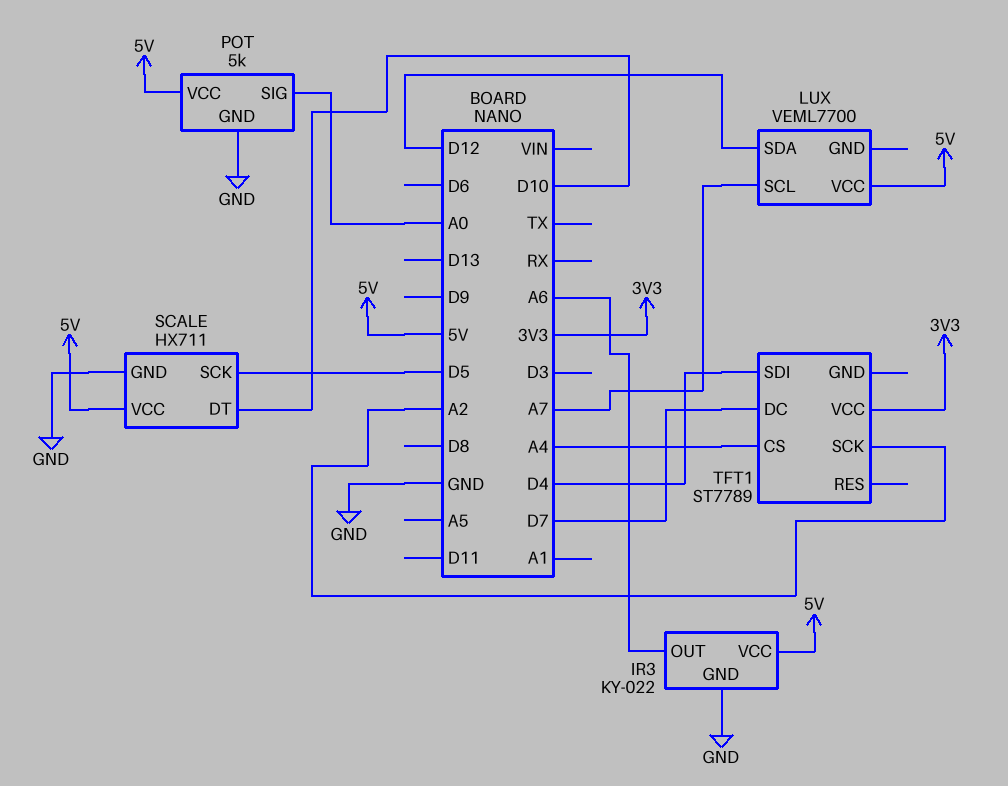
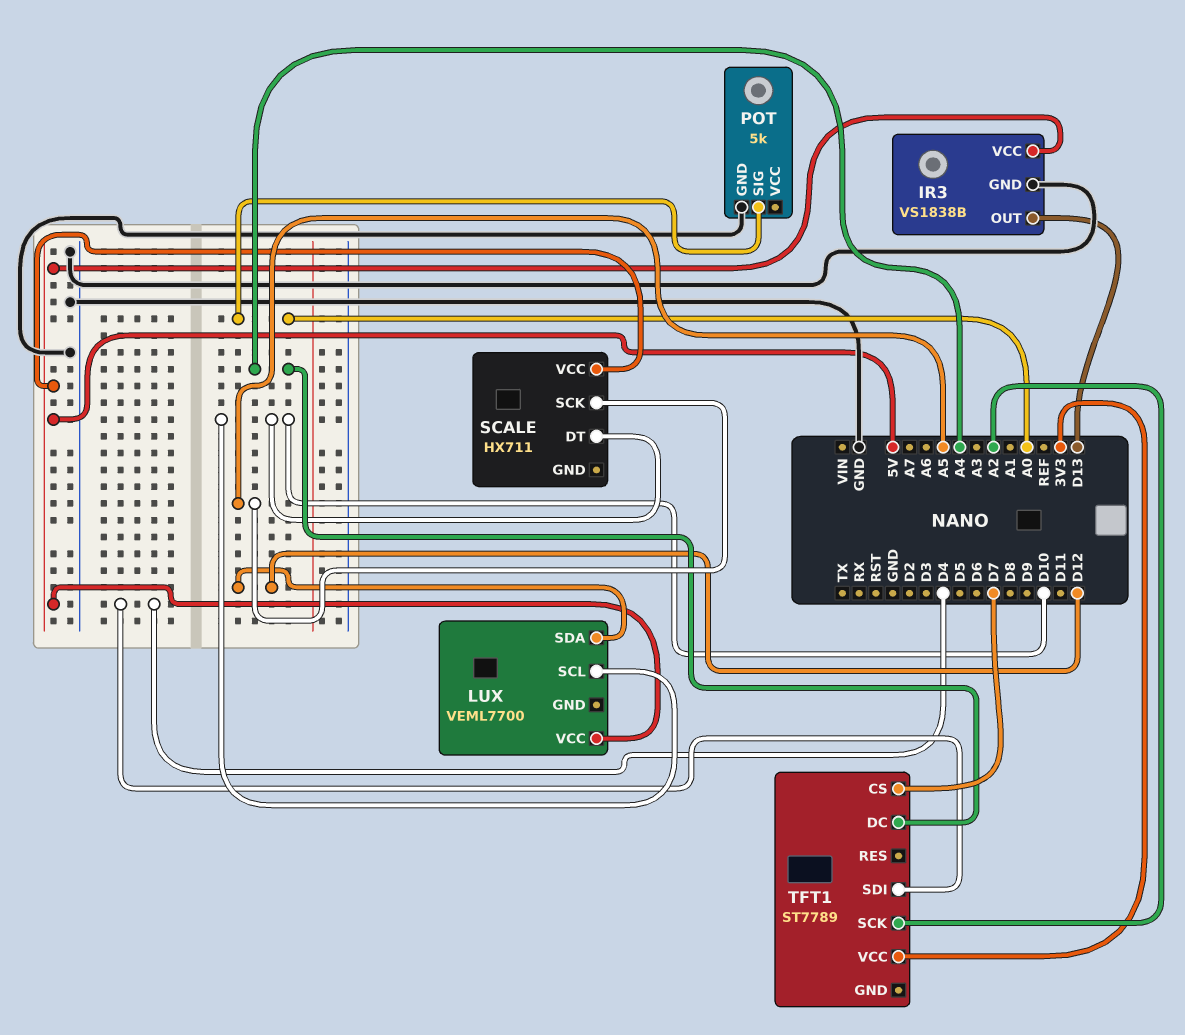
IR3: KY-022 -> VS1838B
IR3 pin OUT: A6 -> D13
LUX pin SCL: A7 -> D10
POT pin VCC: 5V -> none
SCALE pin GND: GND -> none
SCALE pin SCK: D5 -> A5
TFT1 pin CS: A4 -> D7
TFT1 pin DC: D7 -> A4

